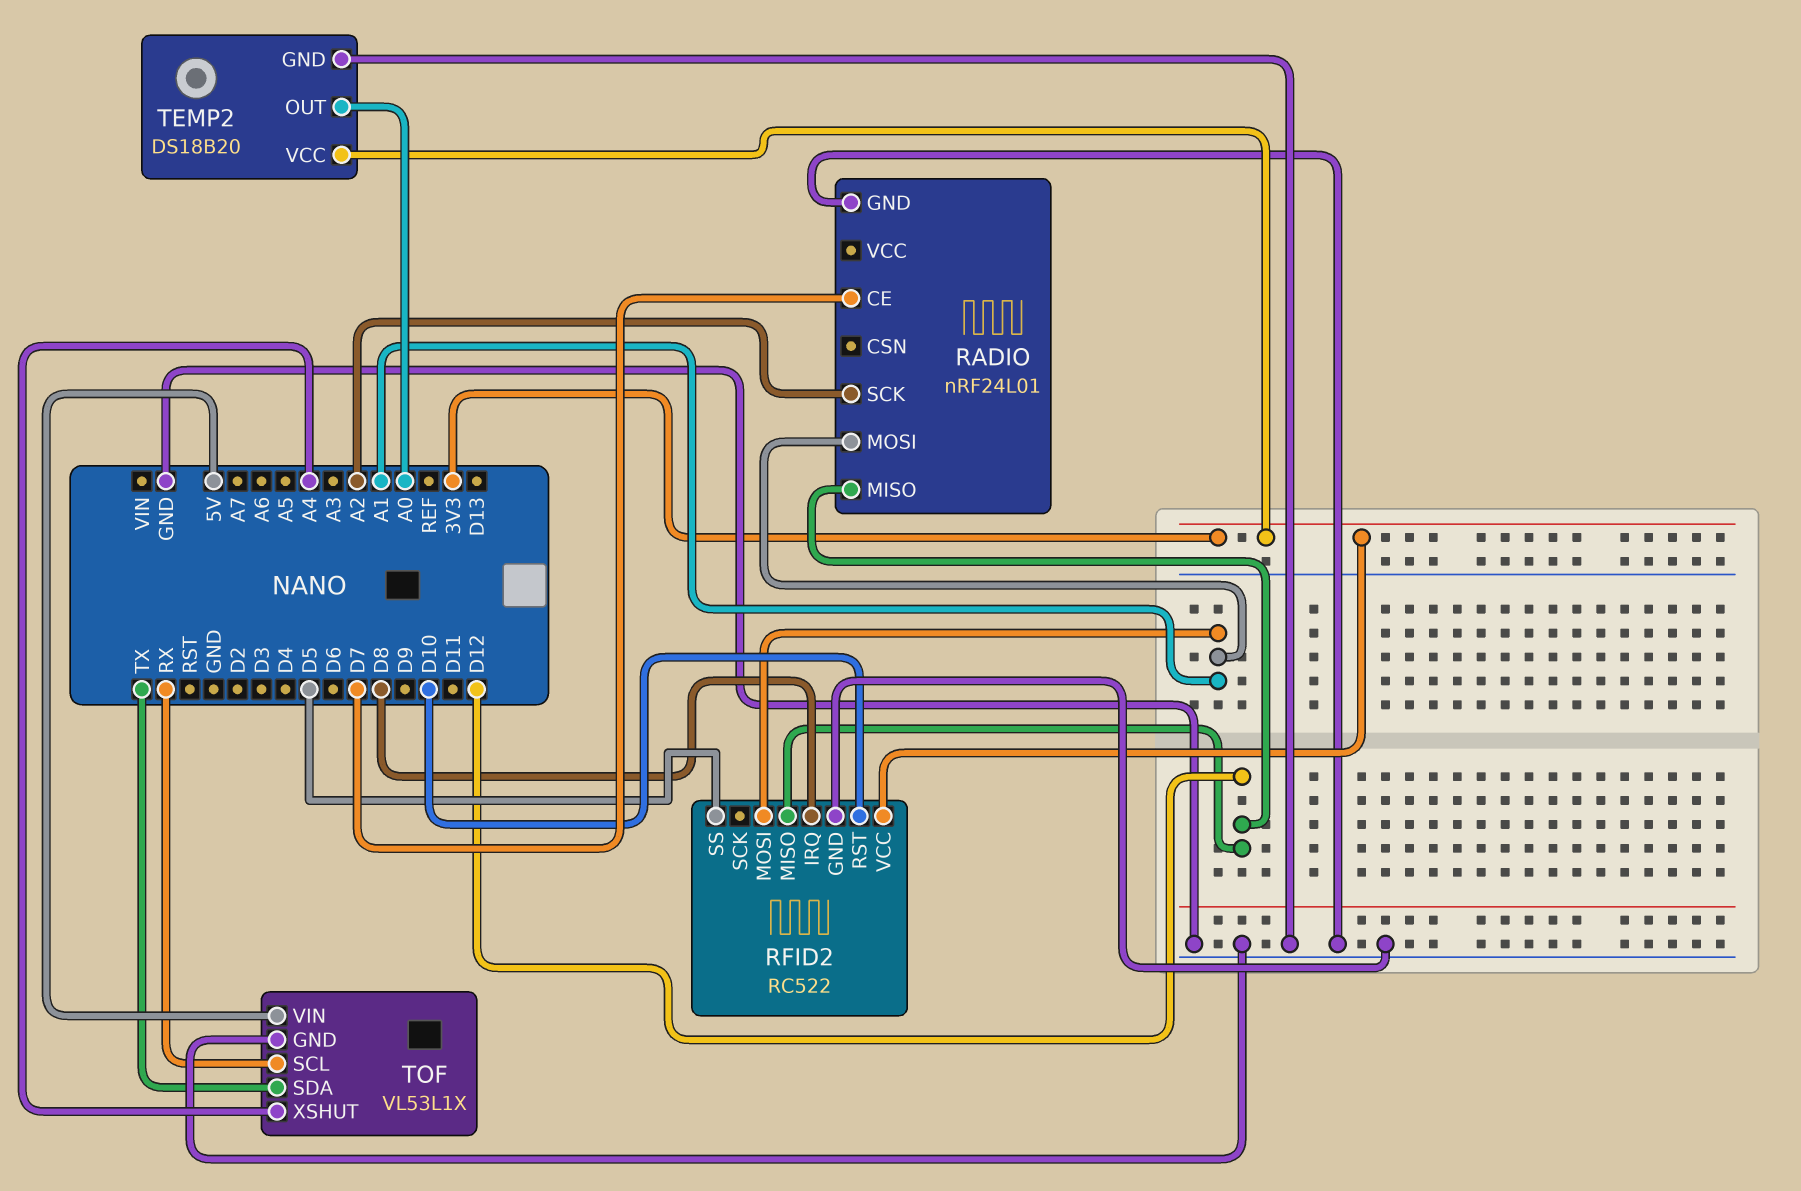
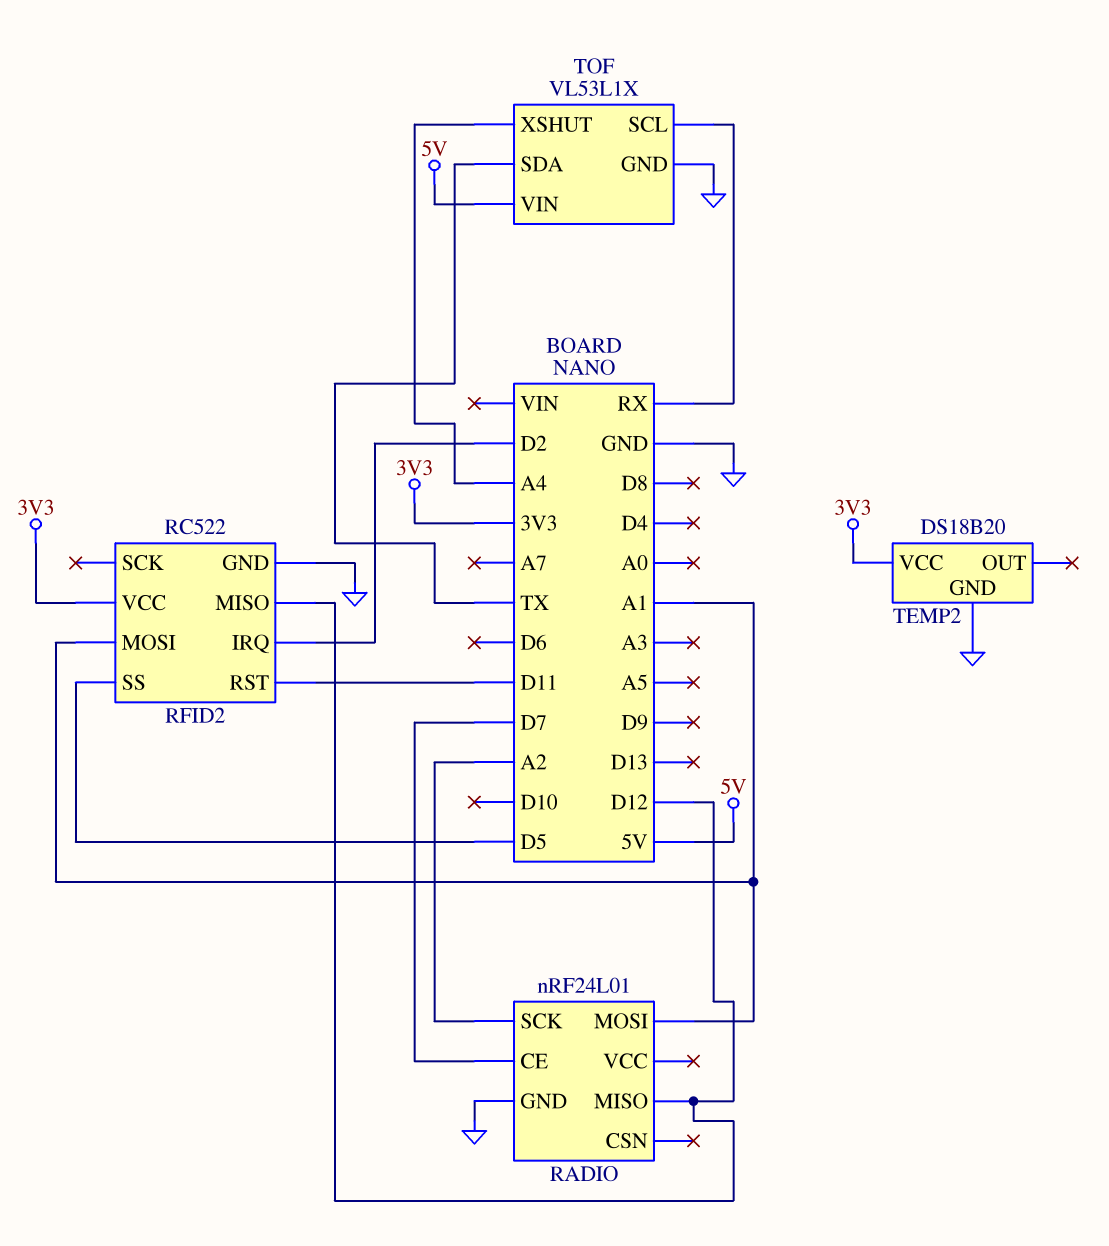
RFID2 pin IRQ: D8 -> D2
RFID2 pin RST: D10 -> D11
TEMP2 pin OUT: A0 -> none

